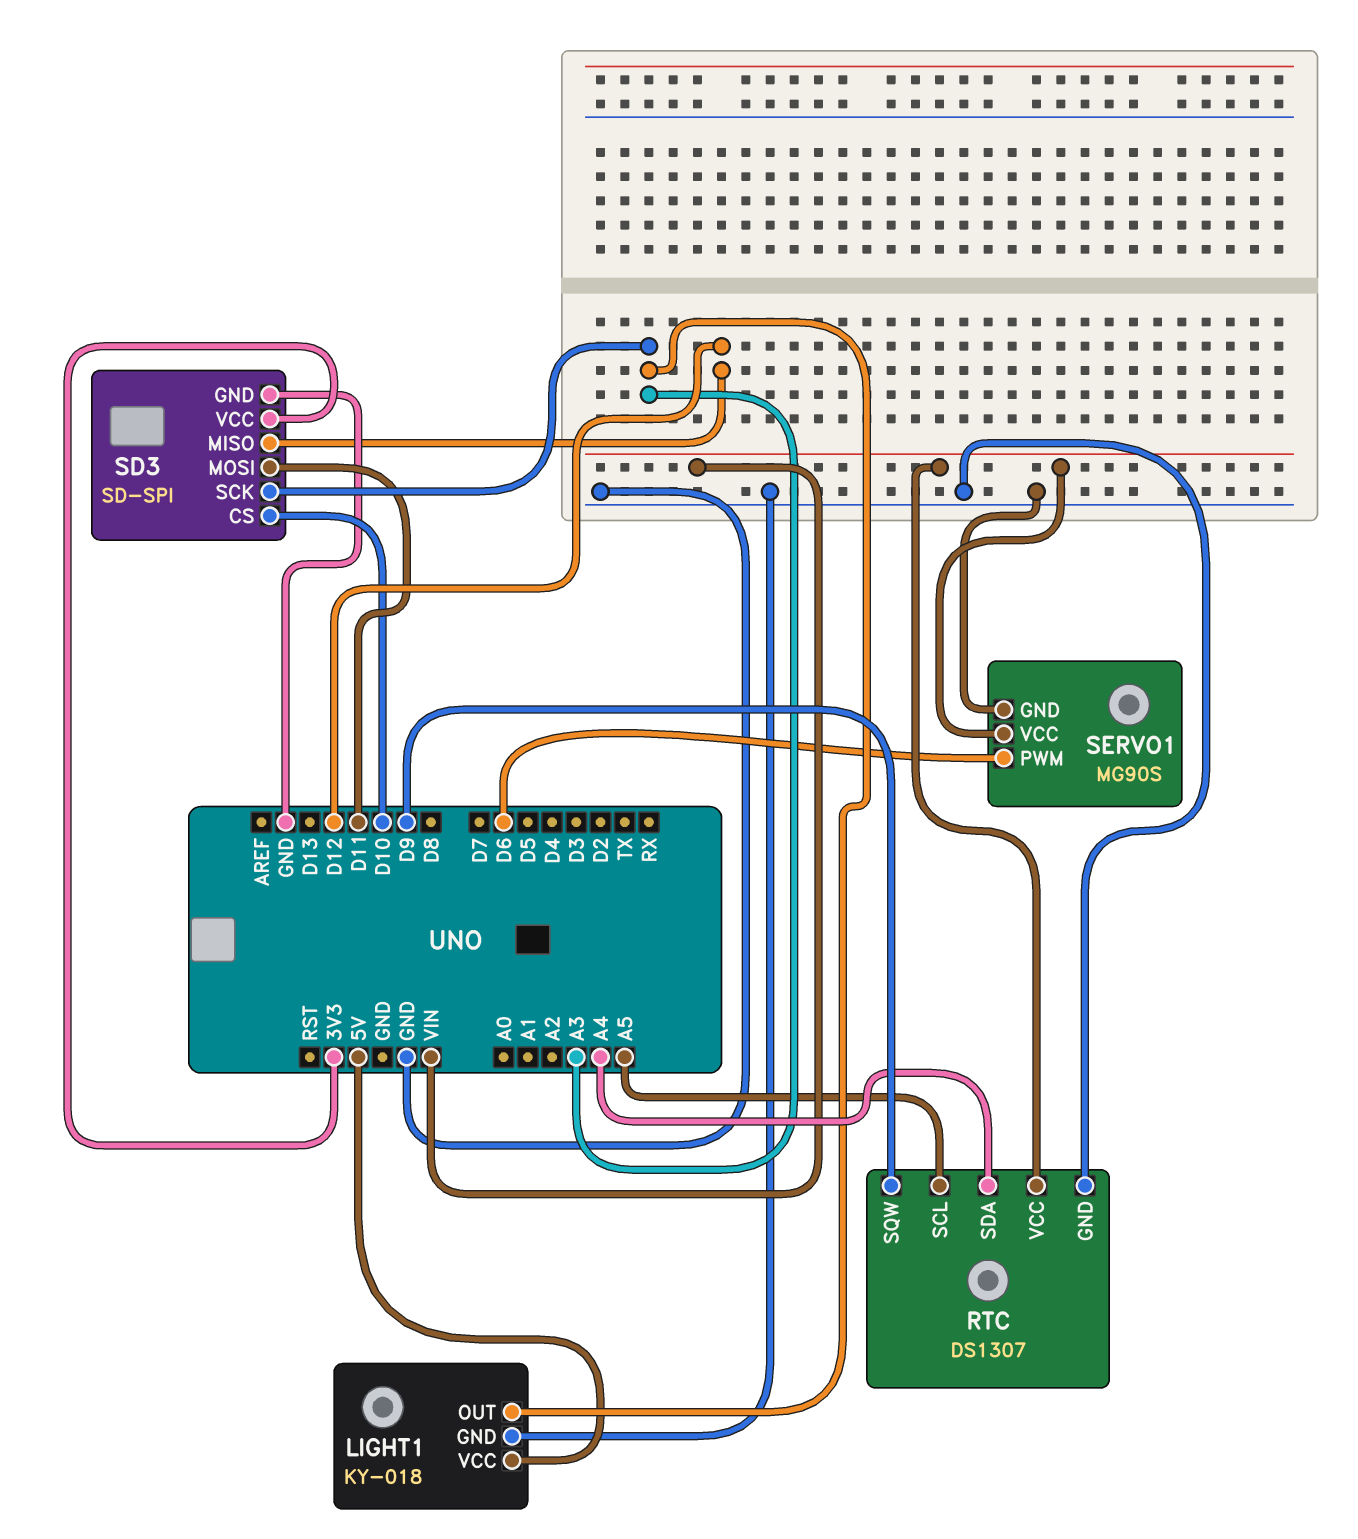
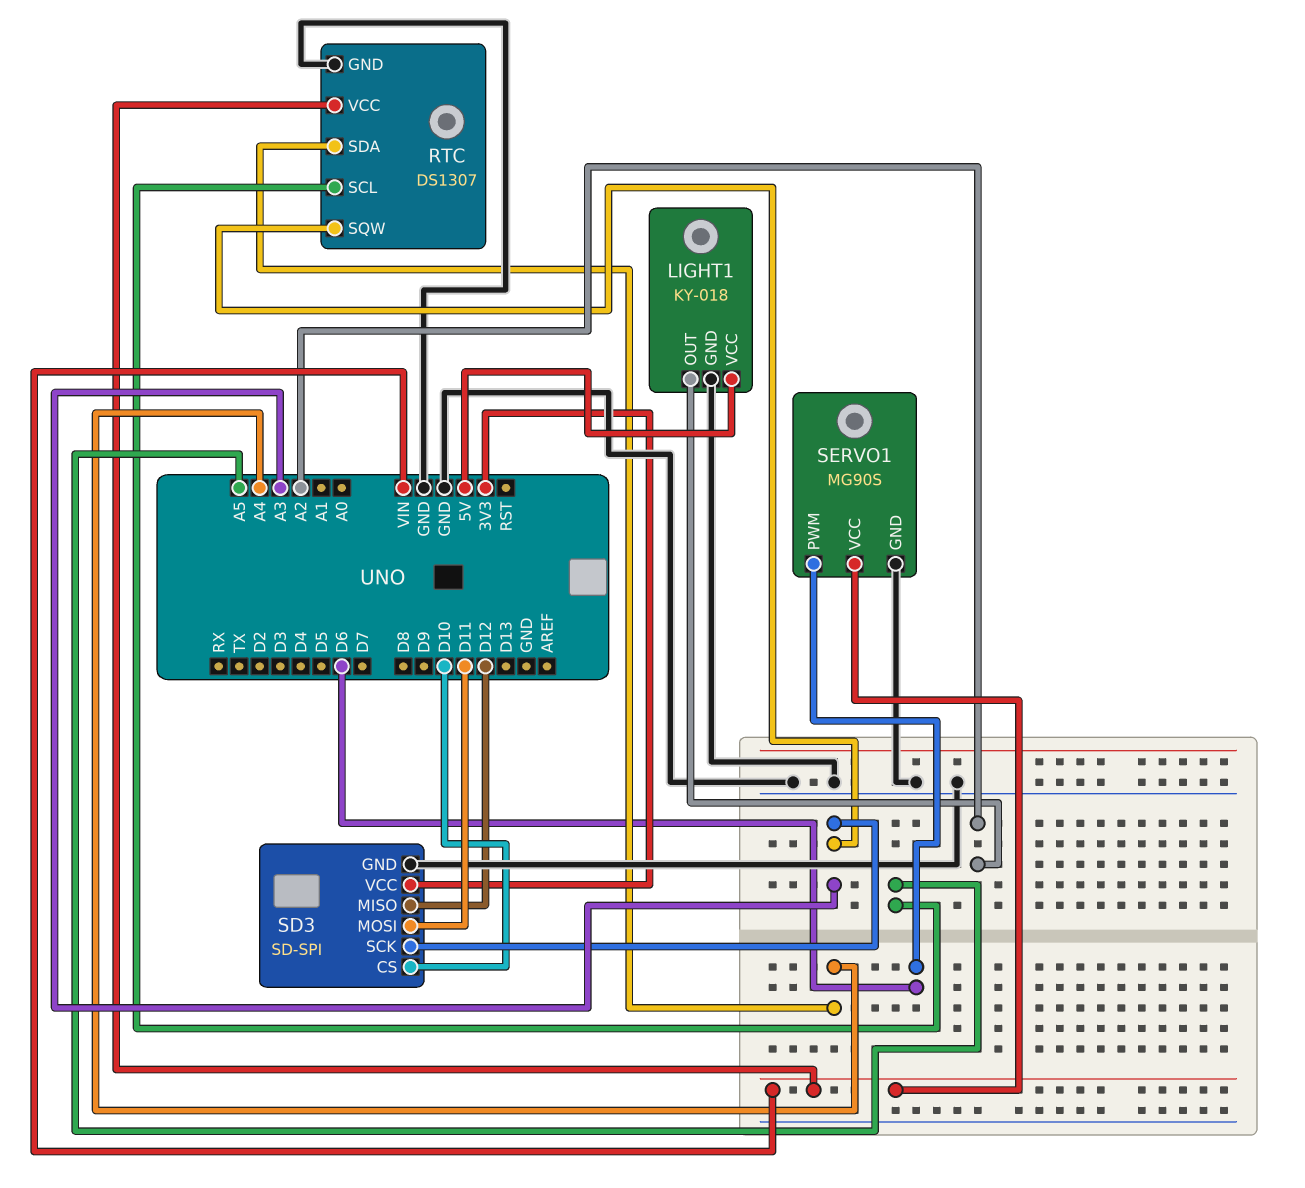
LIGHT1 pin OUT: A3 -> A2
RTC pin SQW: D9 -> A3

